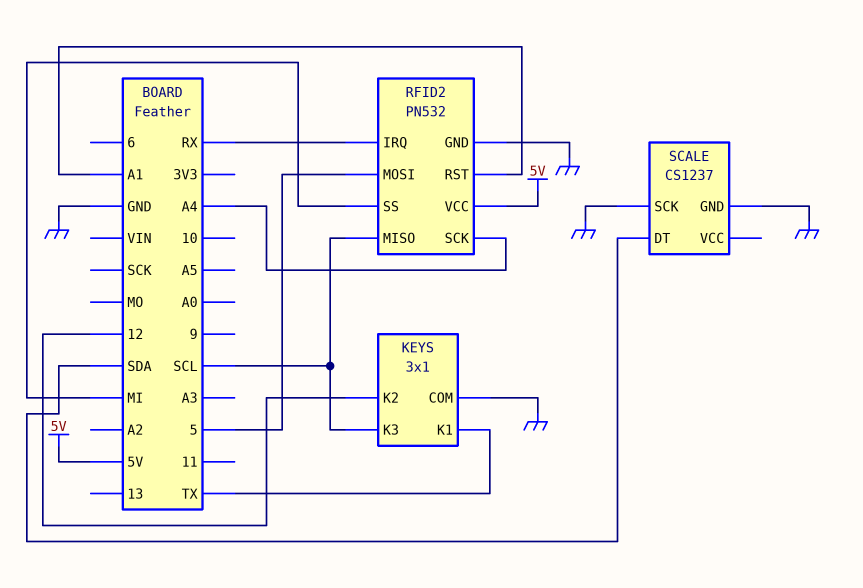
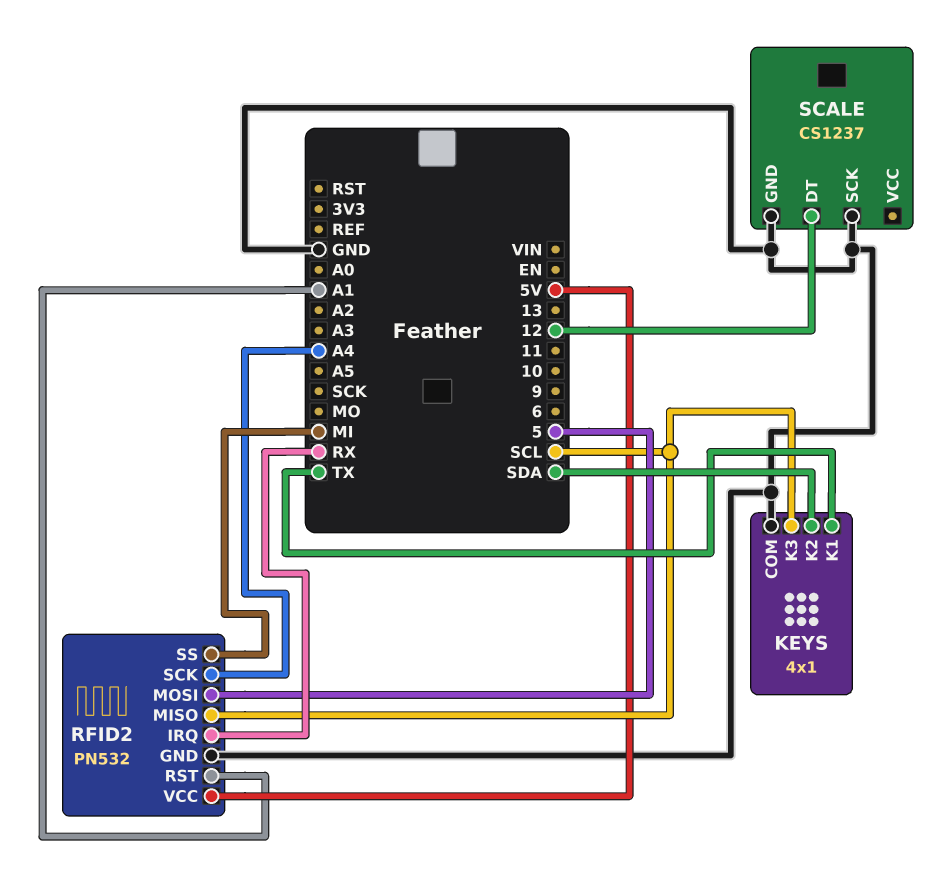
KEYS: 3x1 -> 4x1
KEYS pin K2: 12 -> SDA
SCALE pin DT: SDA -> 12

